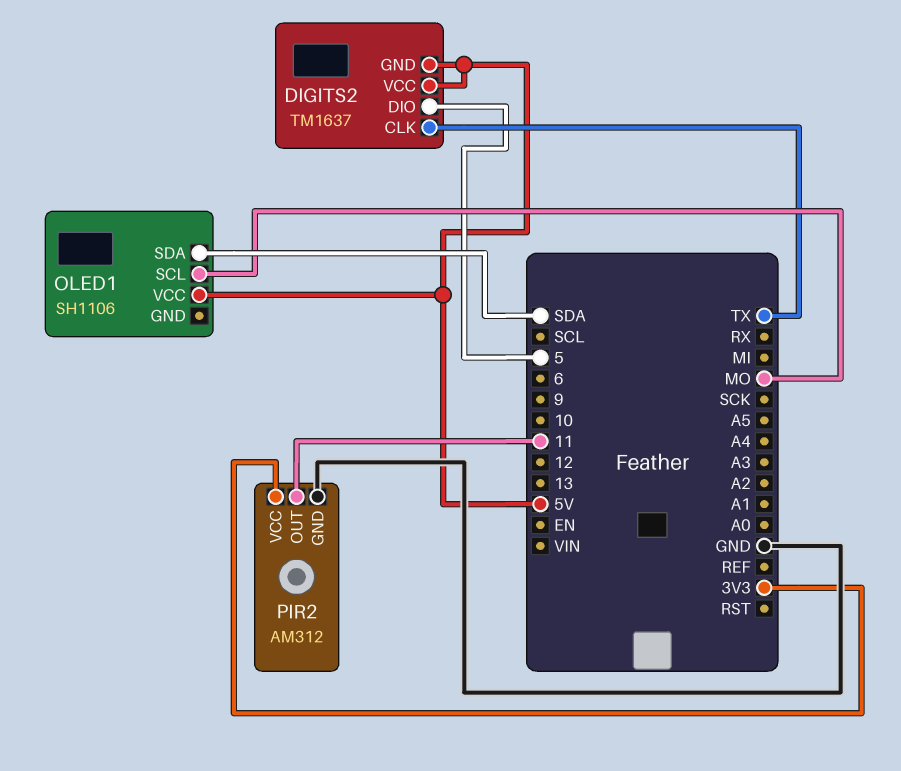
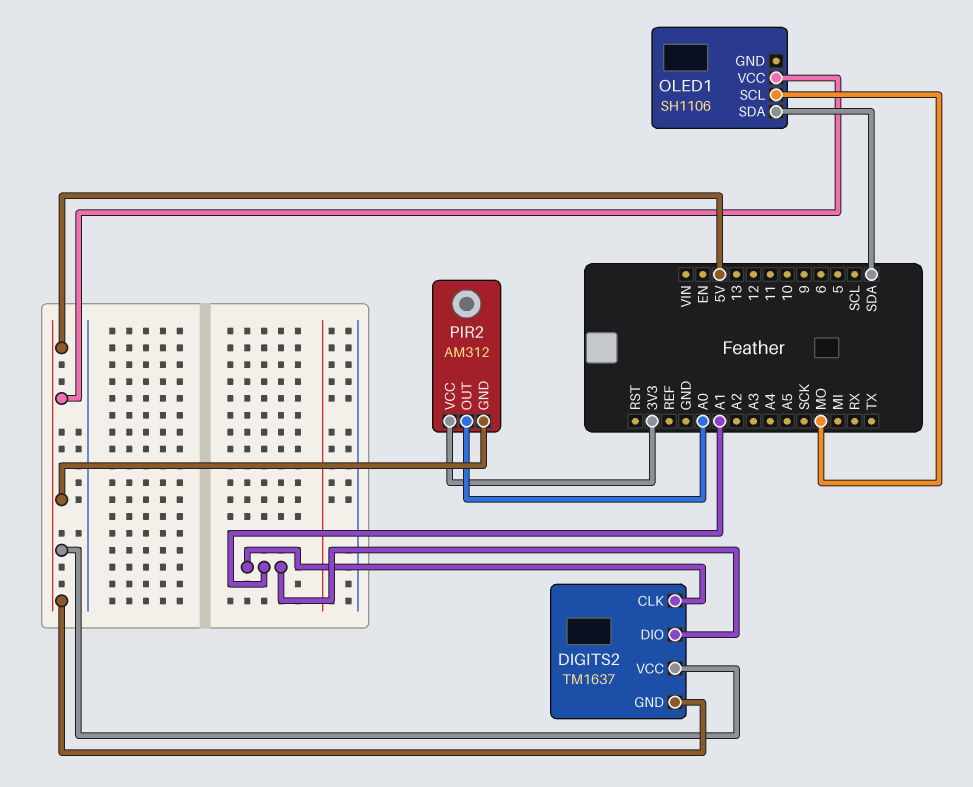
DIGITS2 pin CLK: TX -> A1
DIGITS2 pin DIO: 5 -> A1
PIR2 pin GND: GND -> 5V
PIR2 pin OUT: 11 -> A0

